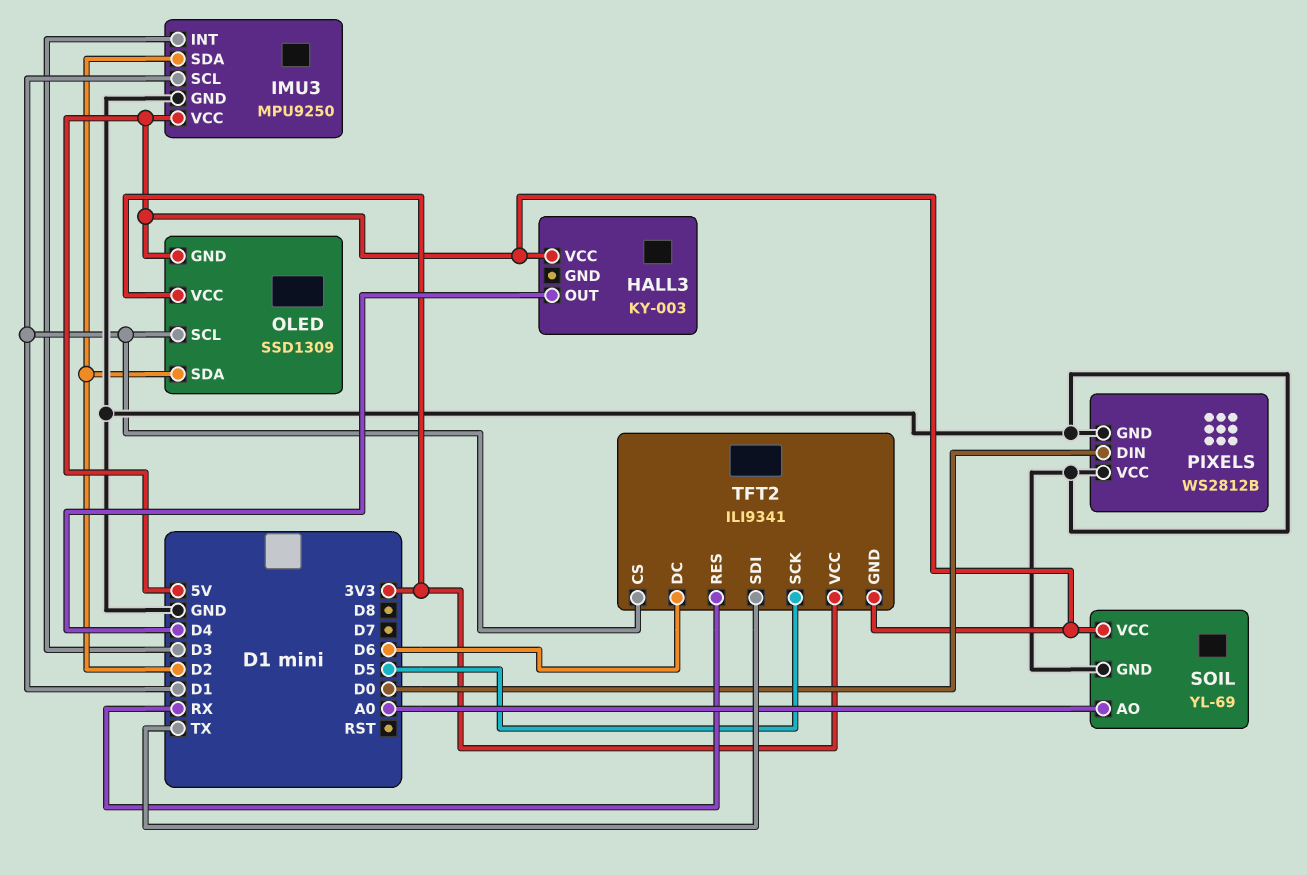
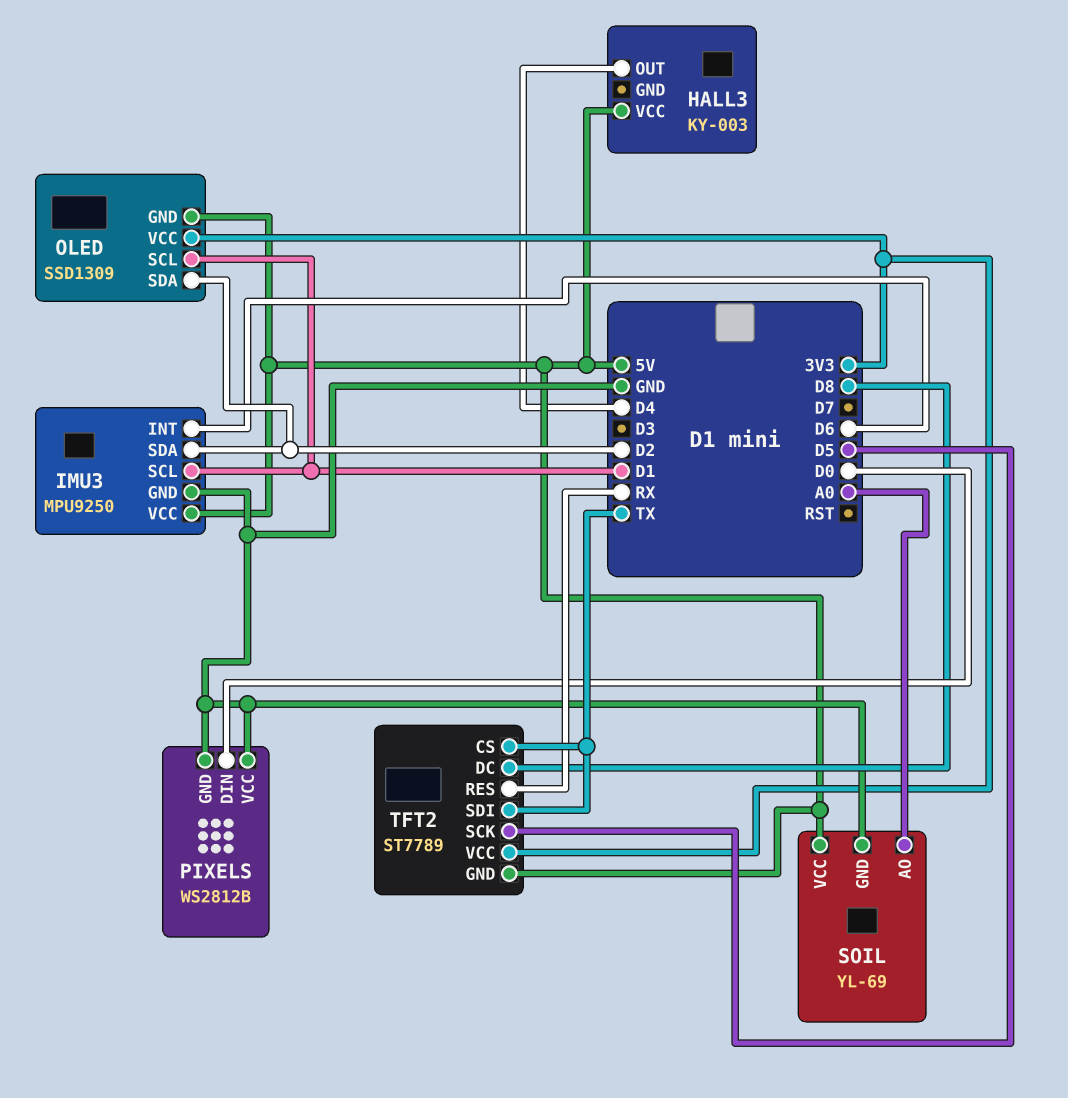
IMU3 pin INT: D3 -> D6
TFT2: ILI9341 -> ST7789
TFT2 pin CS: D1 -> TX
TFT2 pin DC: D6 -> D8

